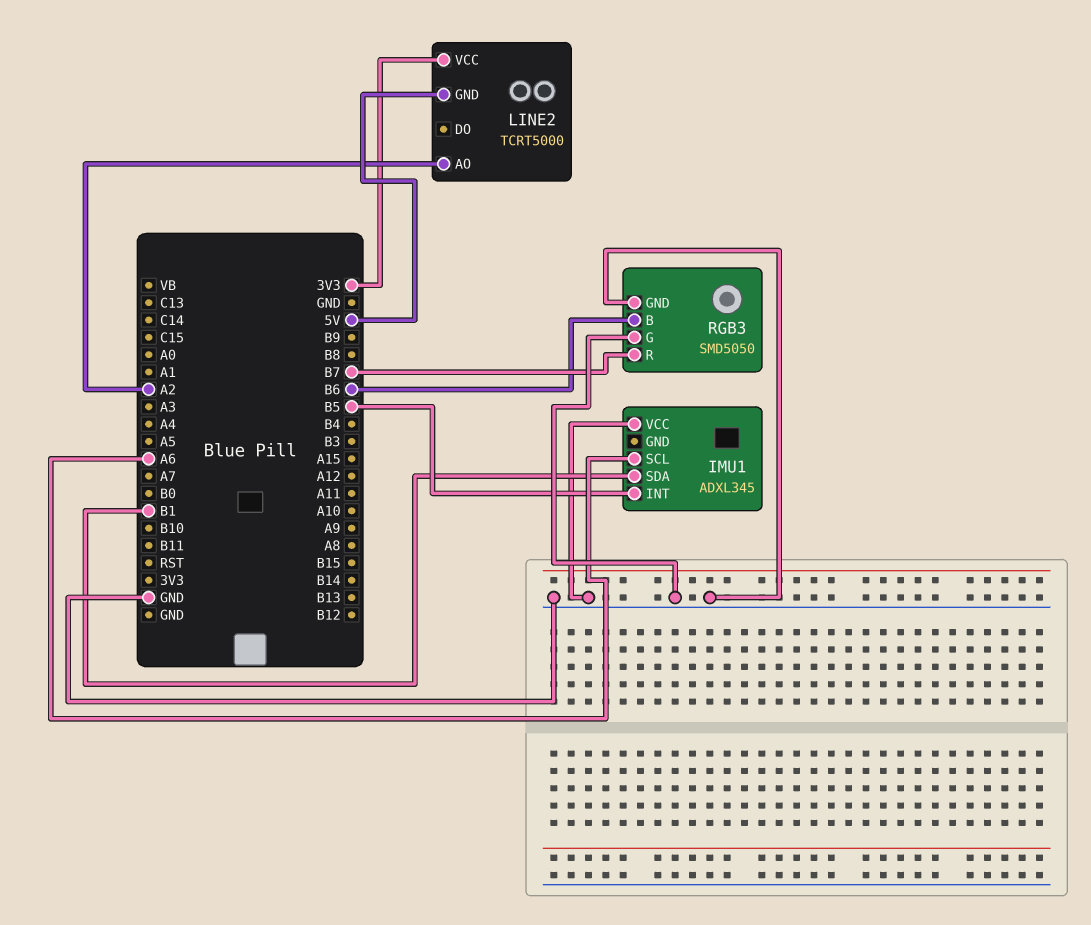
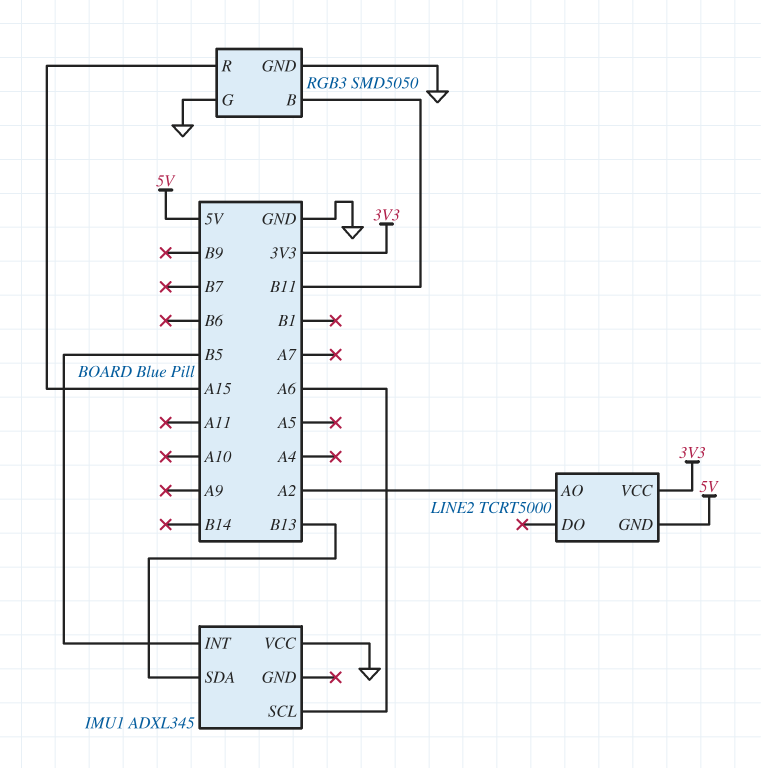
IMU1 pin SDA: B1 -> B13
RGB3 pin B: B6 -> B11
RGB3 pin R: B7 -> A15

